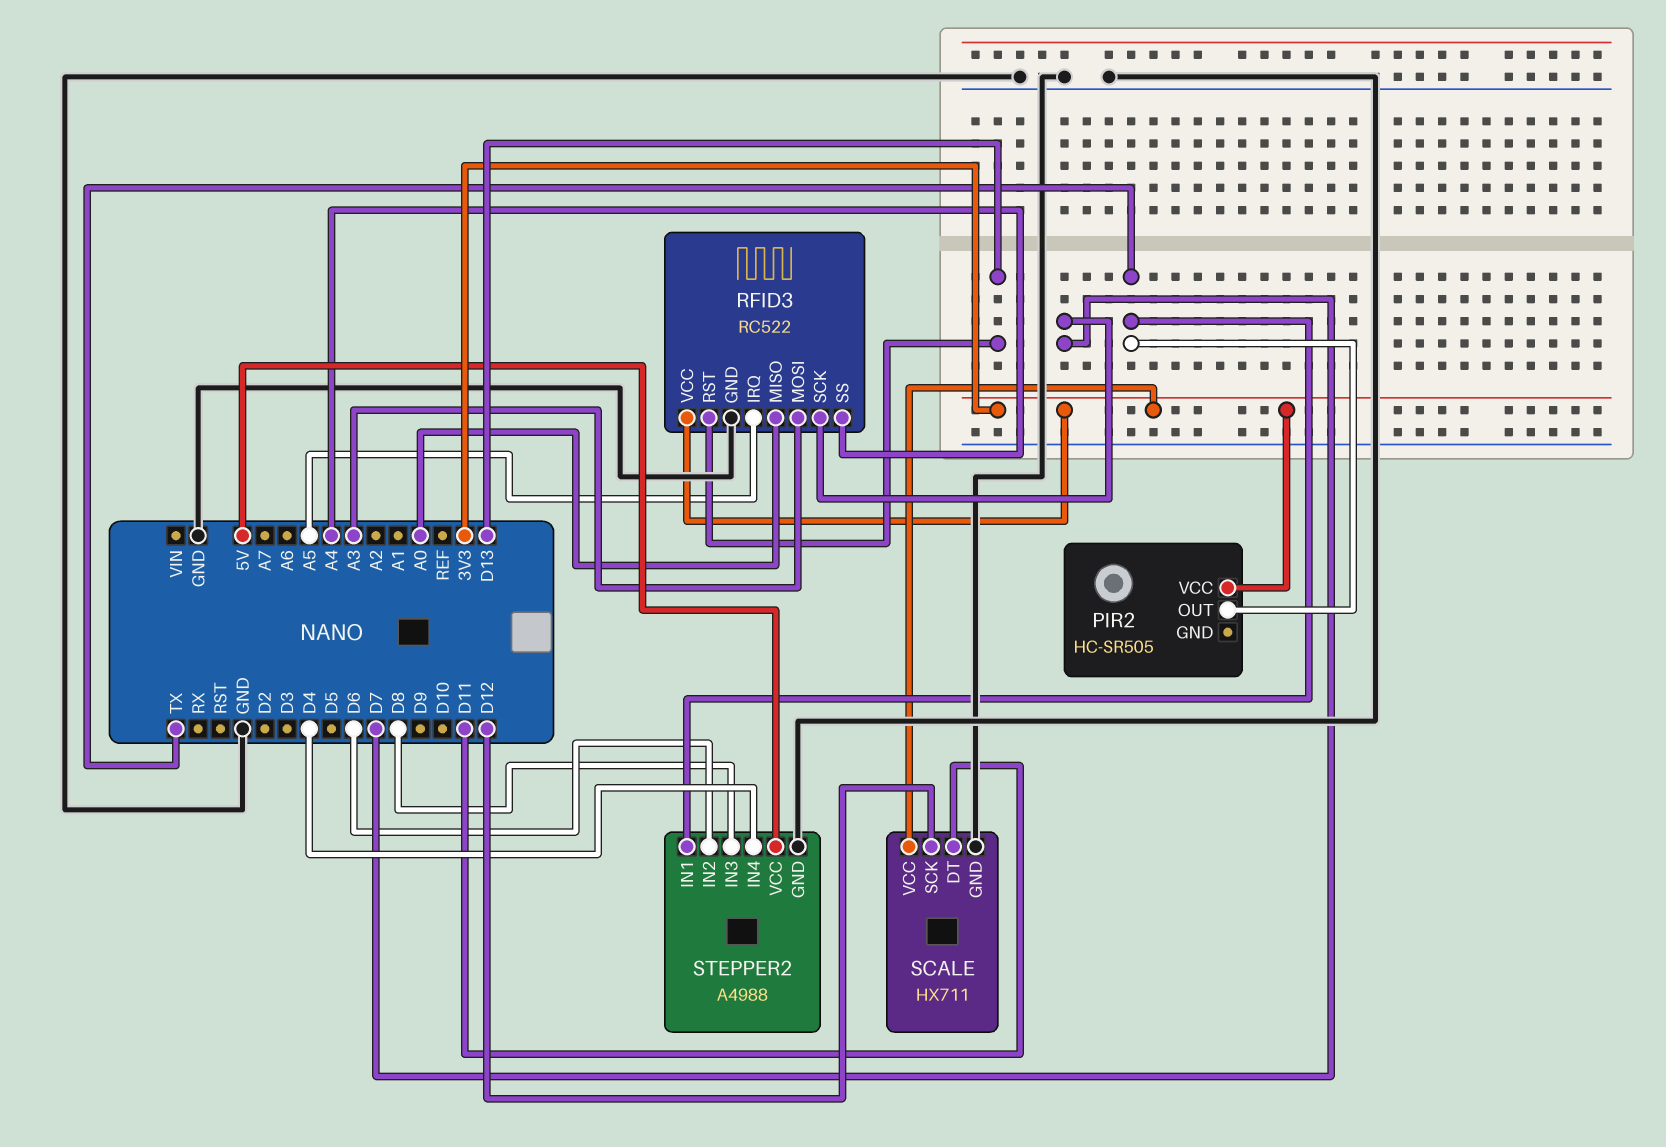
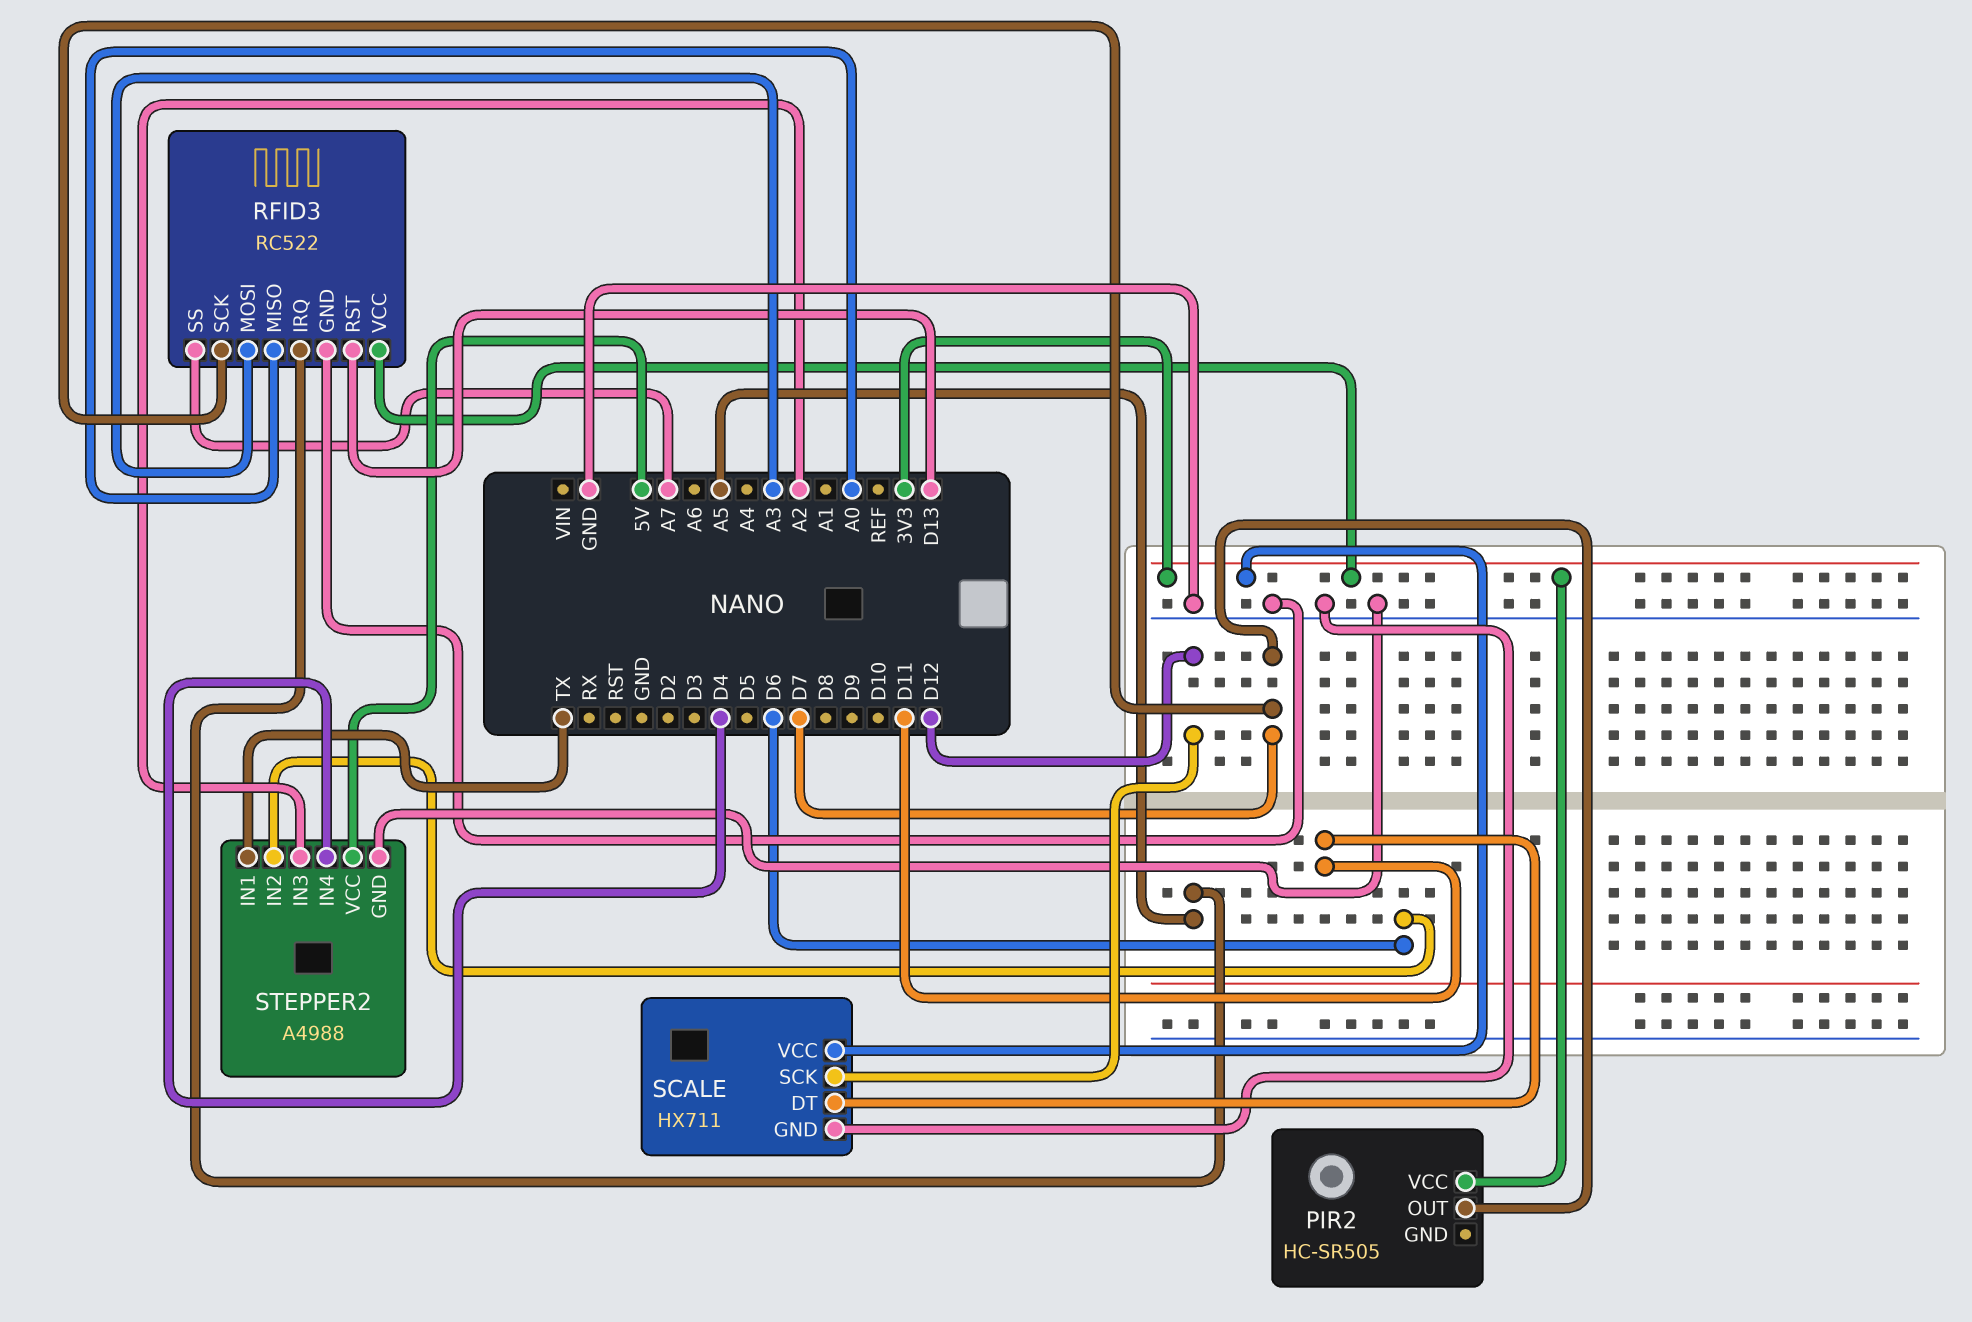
PIR2 pin OUT: TX -> D7
RFID3 pin SS: A4 -> A7
STEPPER2 pin IN3: D8 -> A2

